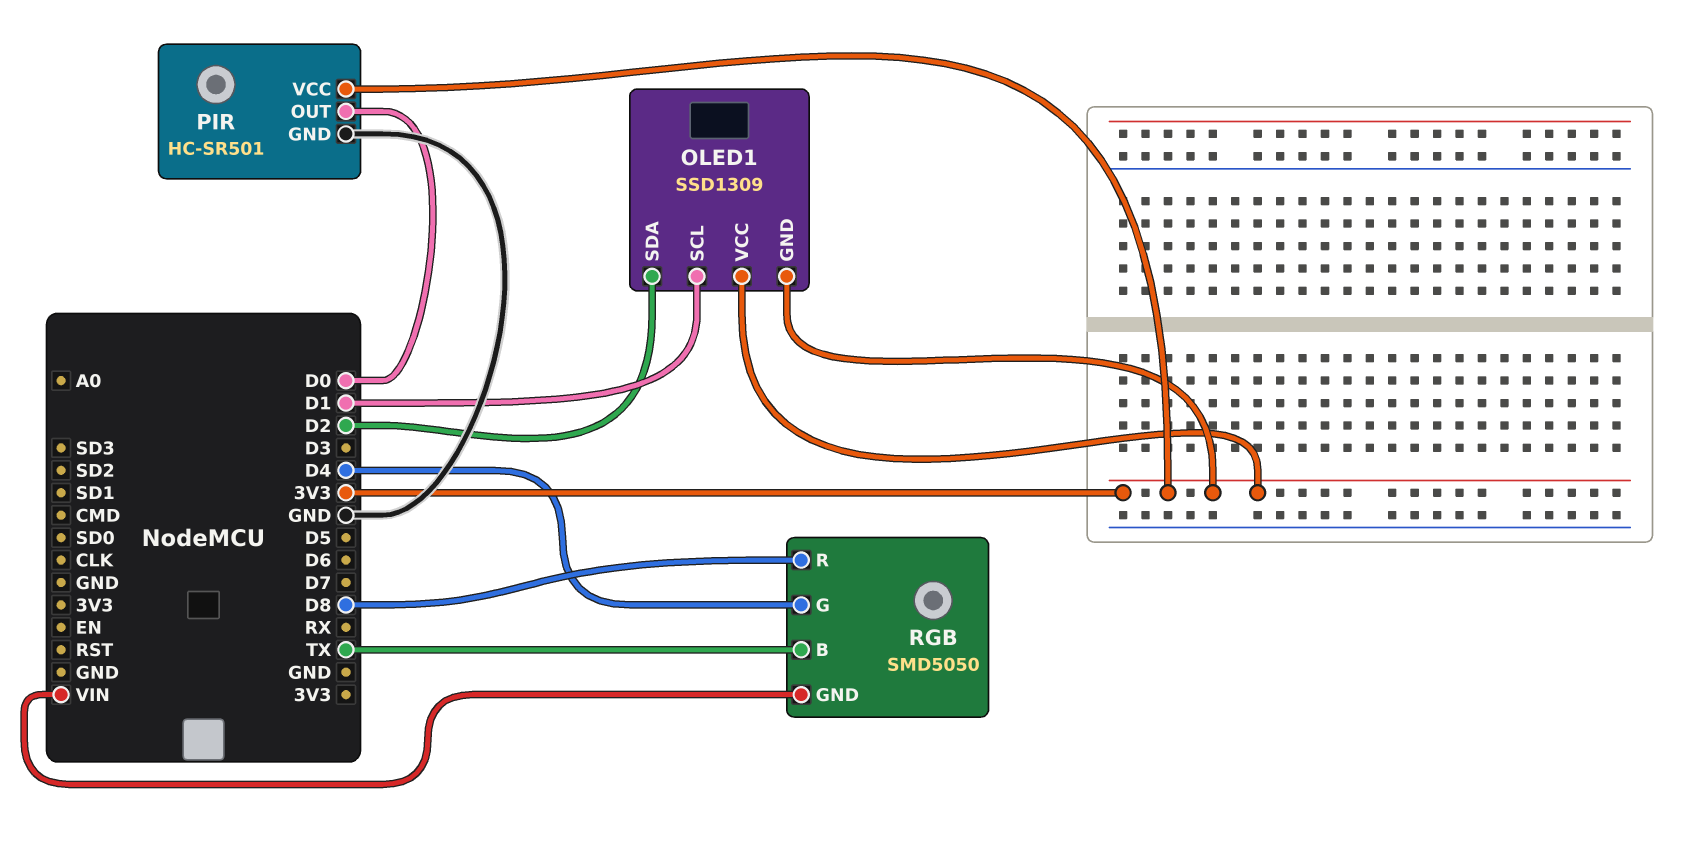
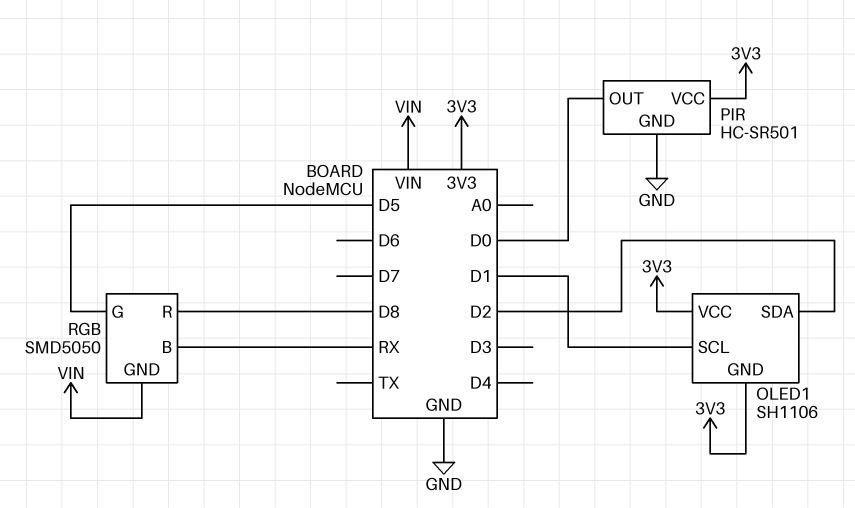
OLED1: SSD1309 -> SH1106
RGB pin B: TX -> RX
RGB pin G: D4 -> D5

